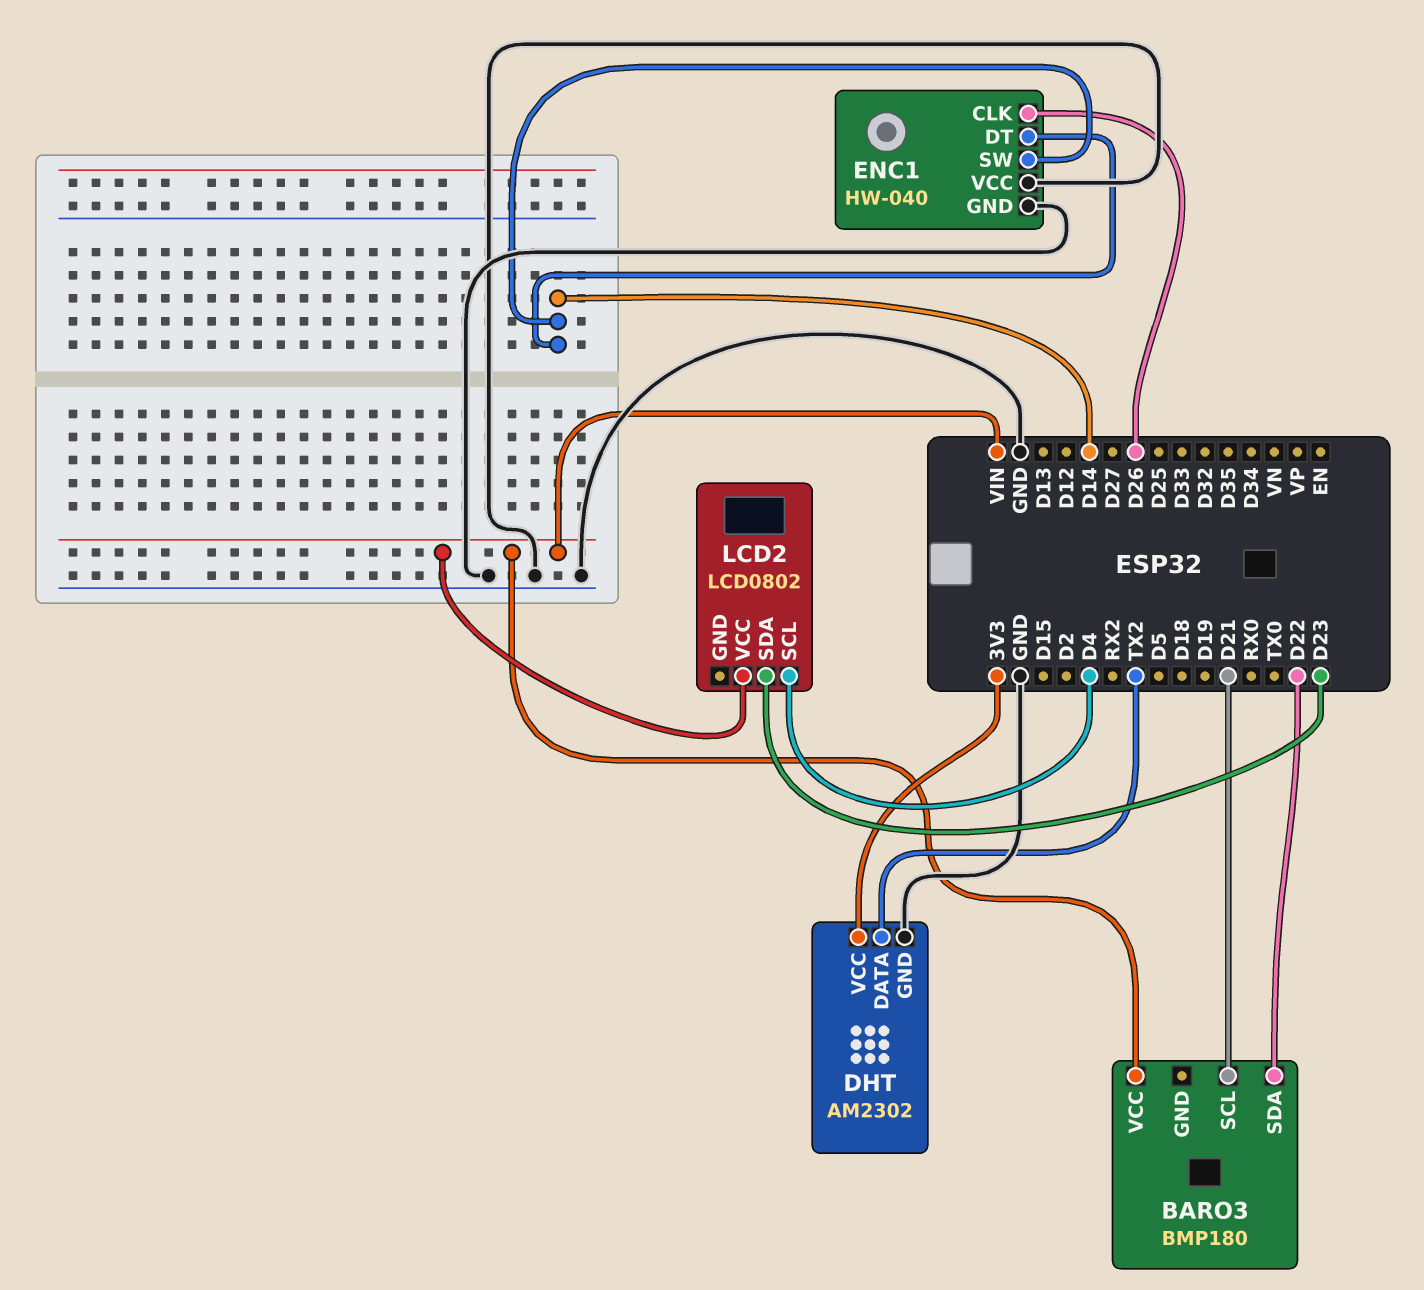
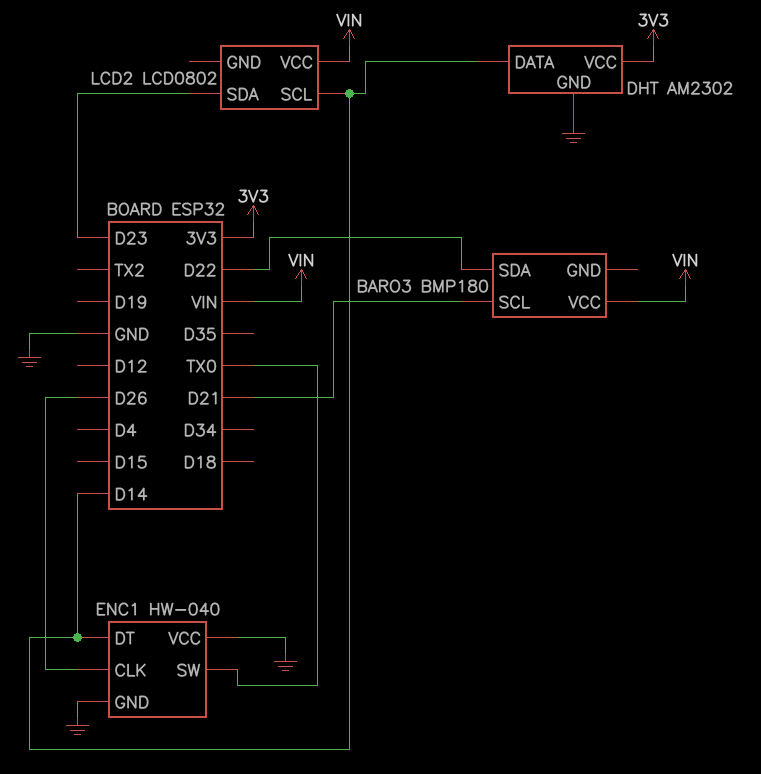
DHT pin DATA: TX2 -> D14
ENC1 pin SW: D14 -> TX0
LCD2 pin SCL: D4 -> D14

